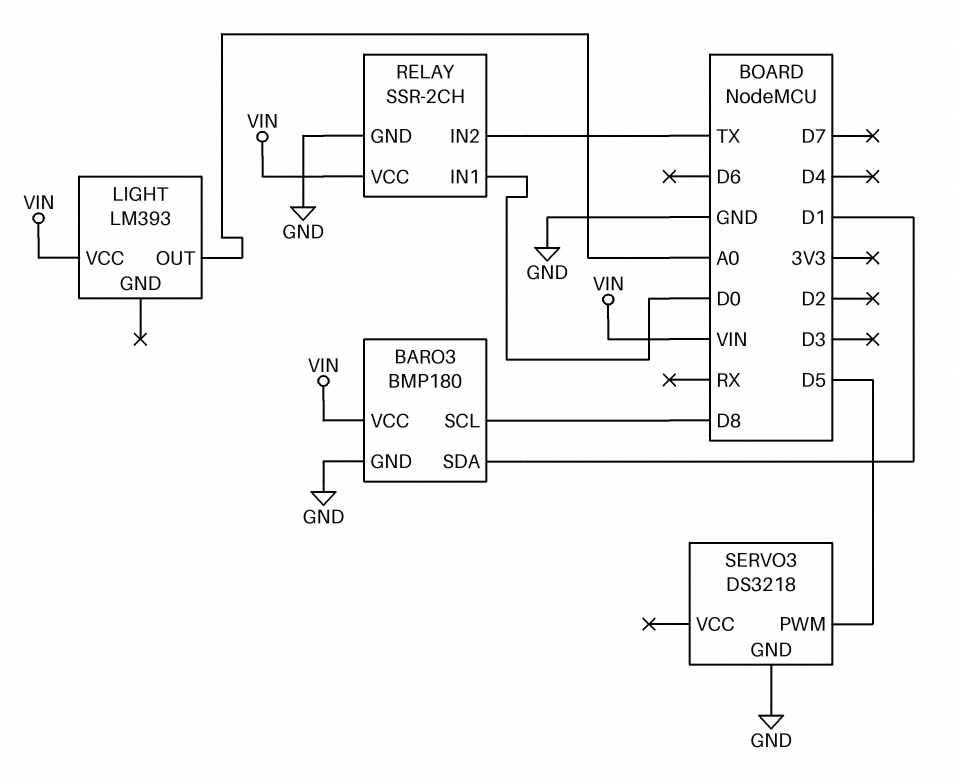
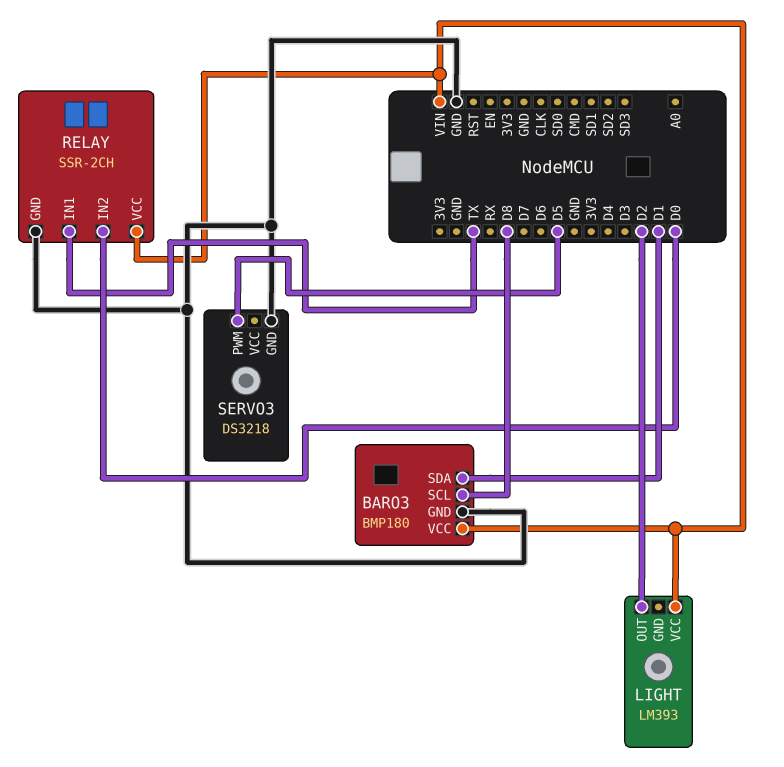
LIGHT pin OUT: A0 -> D2
RELAY pin IN1: D0 -> TX
RELAY pin IN2: TX -> D0

